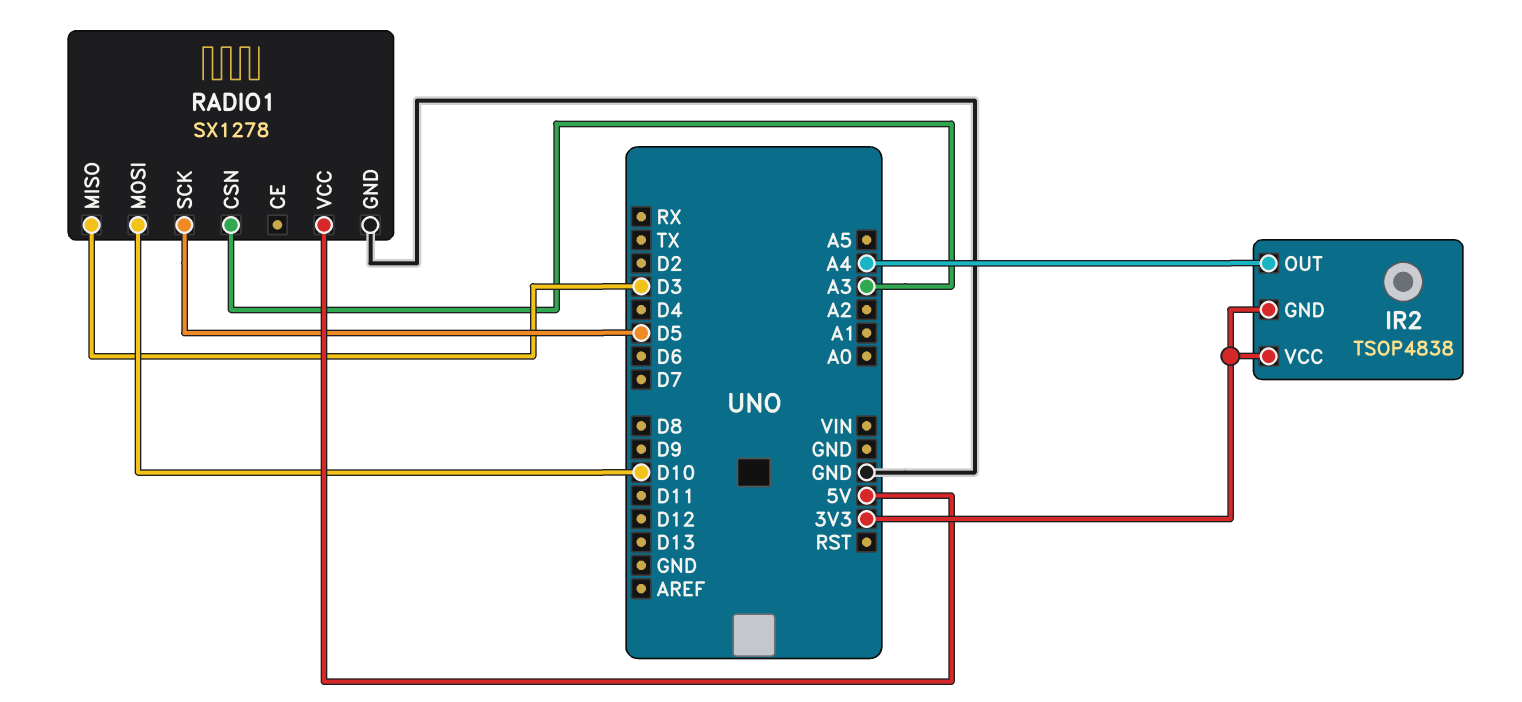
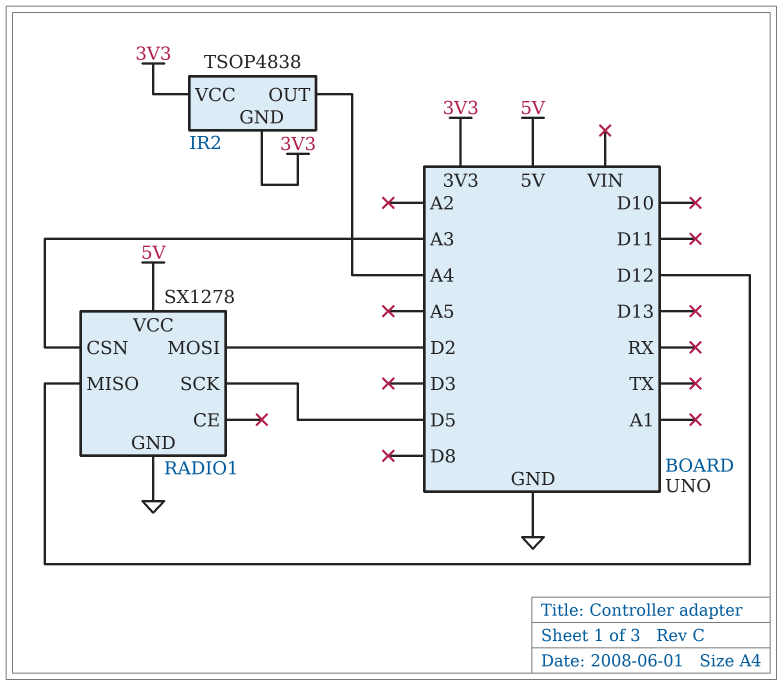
RADIO1 pin MISO: D3 -> D12
RADIO1 pin MOSI: D10 -> D2

